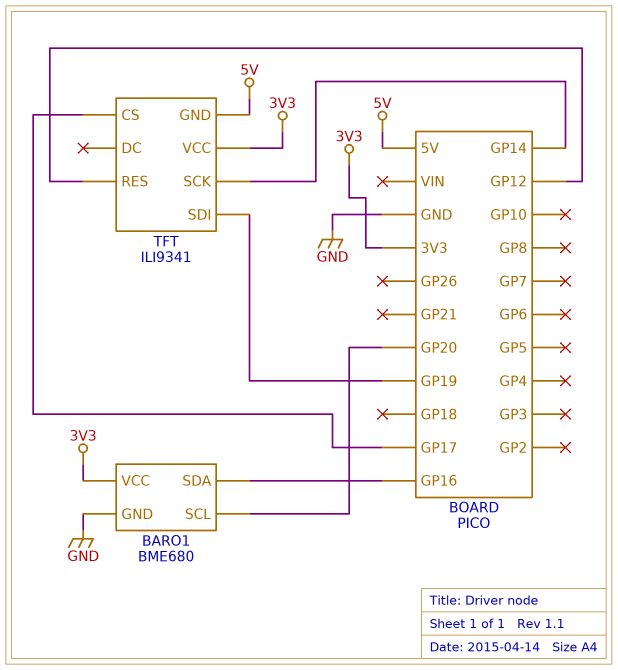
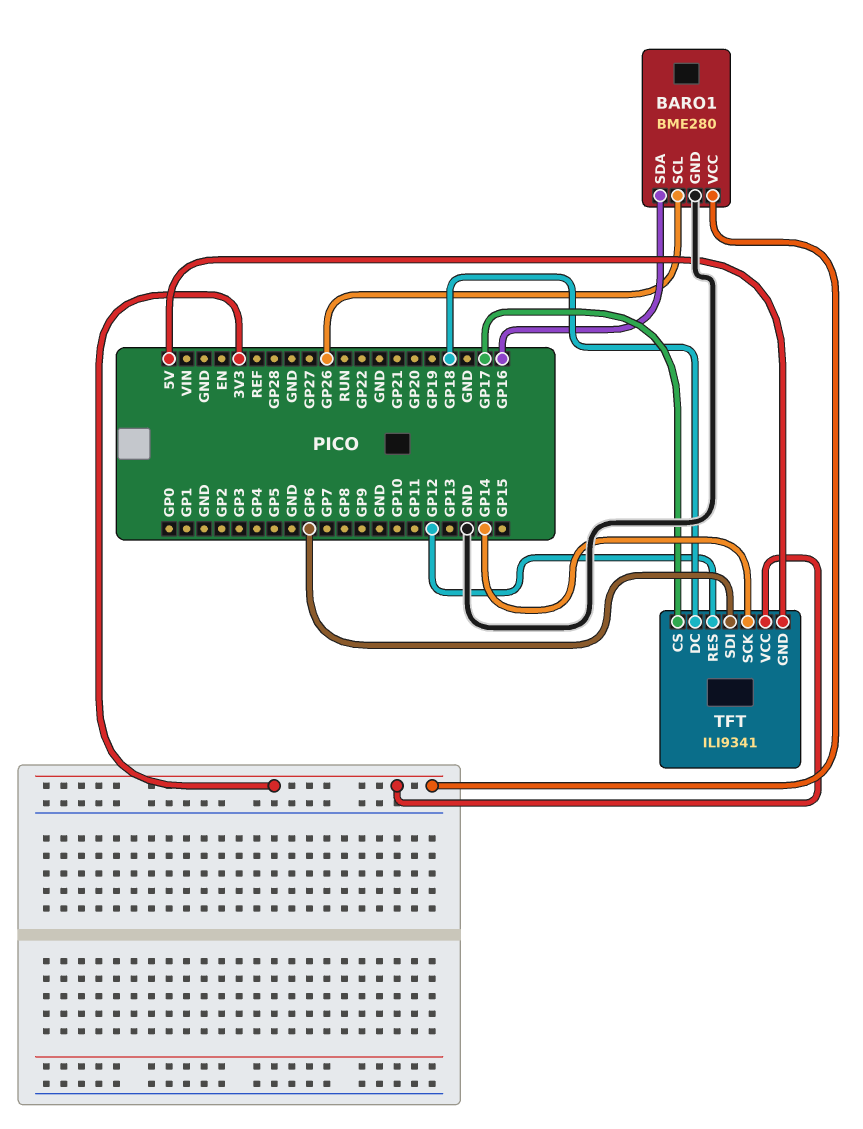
BARO1: BME680 -> BME280
BARO1 pin SCL: GP20 -> GP26
TFT pin DC: none -> GP18
TFT pin SDI: GP19 -> GP6

